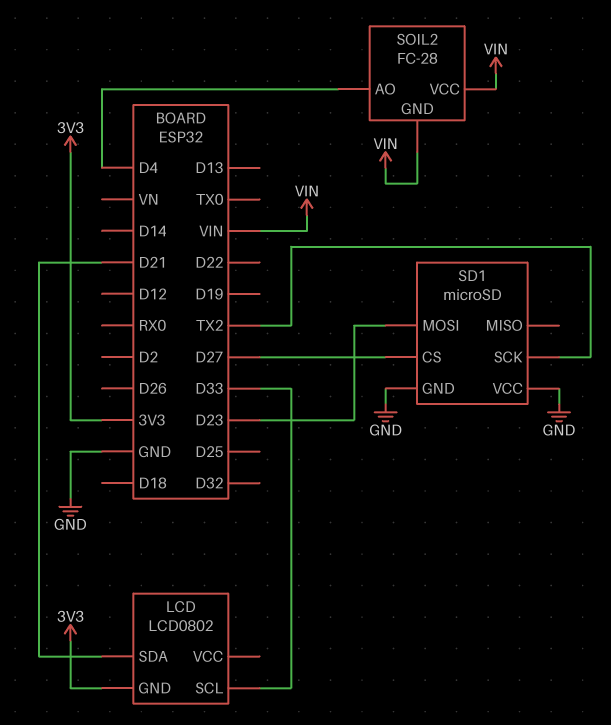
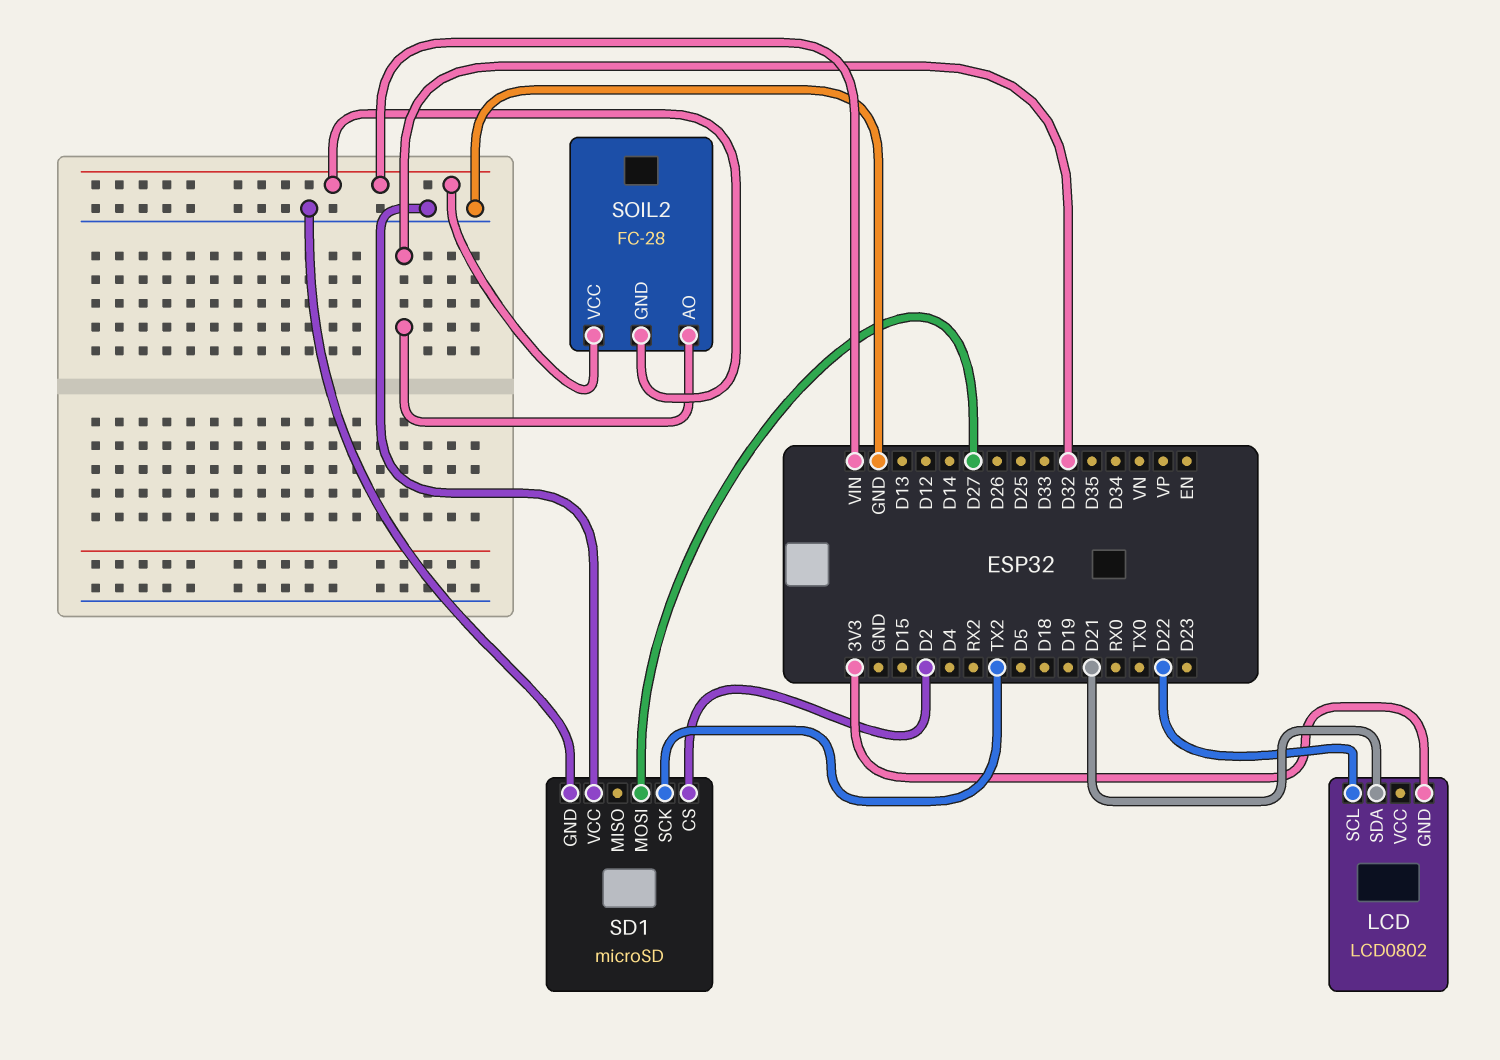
LCD pin SCL: D33 -> D22
SD1 pin CS: D27 -> D2
SD1 pin MOSI: D23 -> D27
SOIL2 pin AO: D4 -> D32

